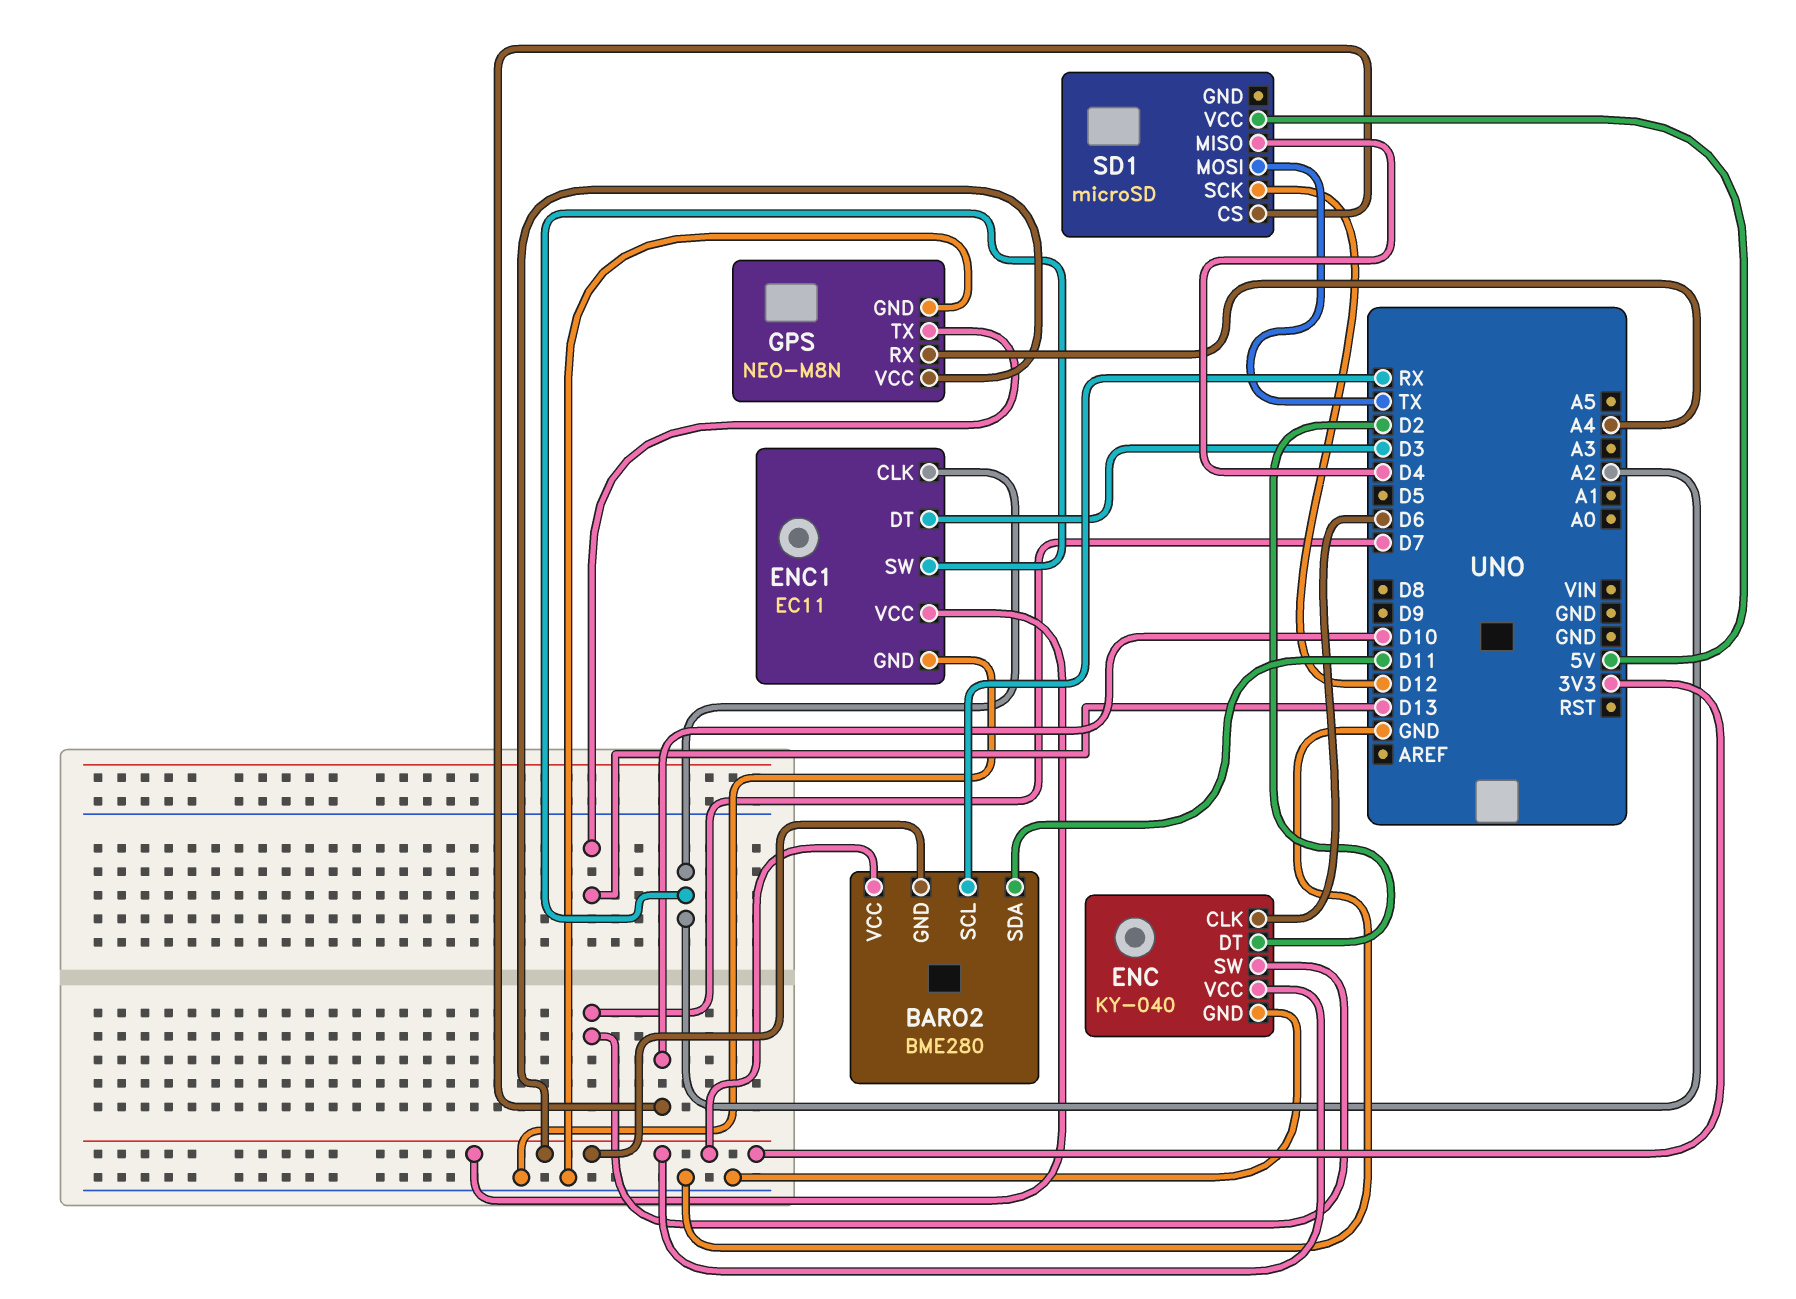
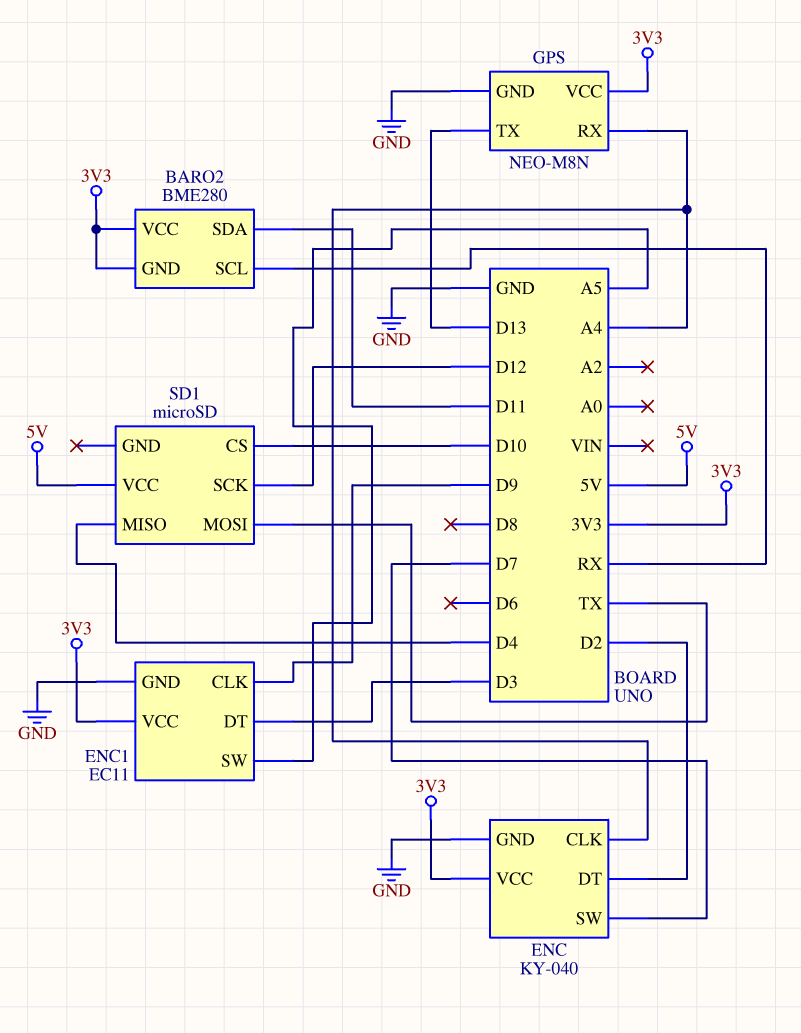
ENC pin CLK: D6 -> A4
ENC1 pin CLK: A2 -> D9
ENC1 pin SW: A2 -> A5

